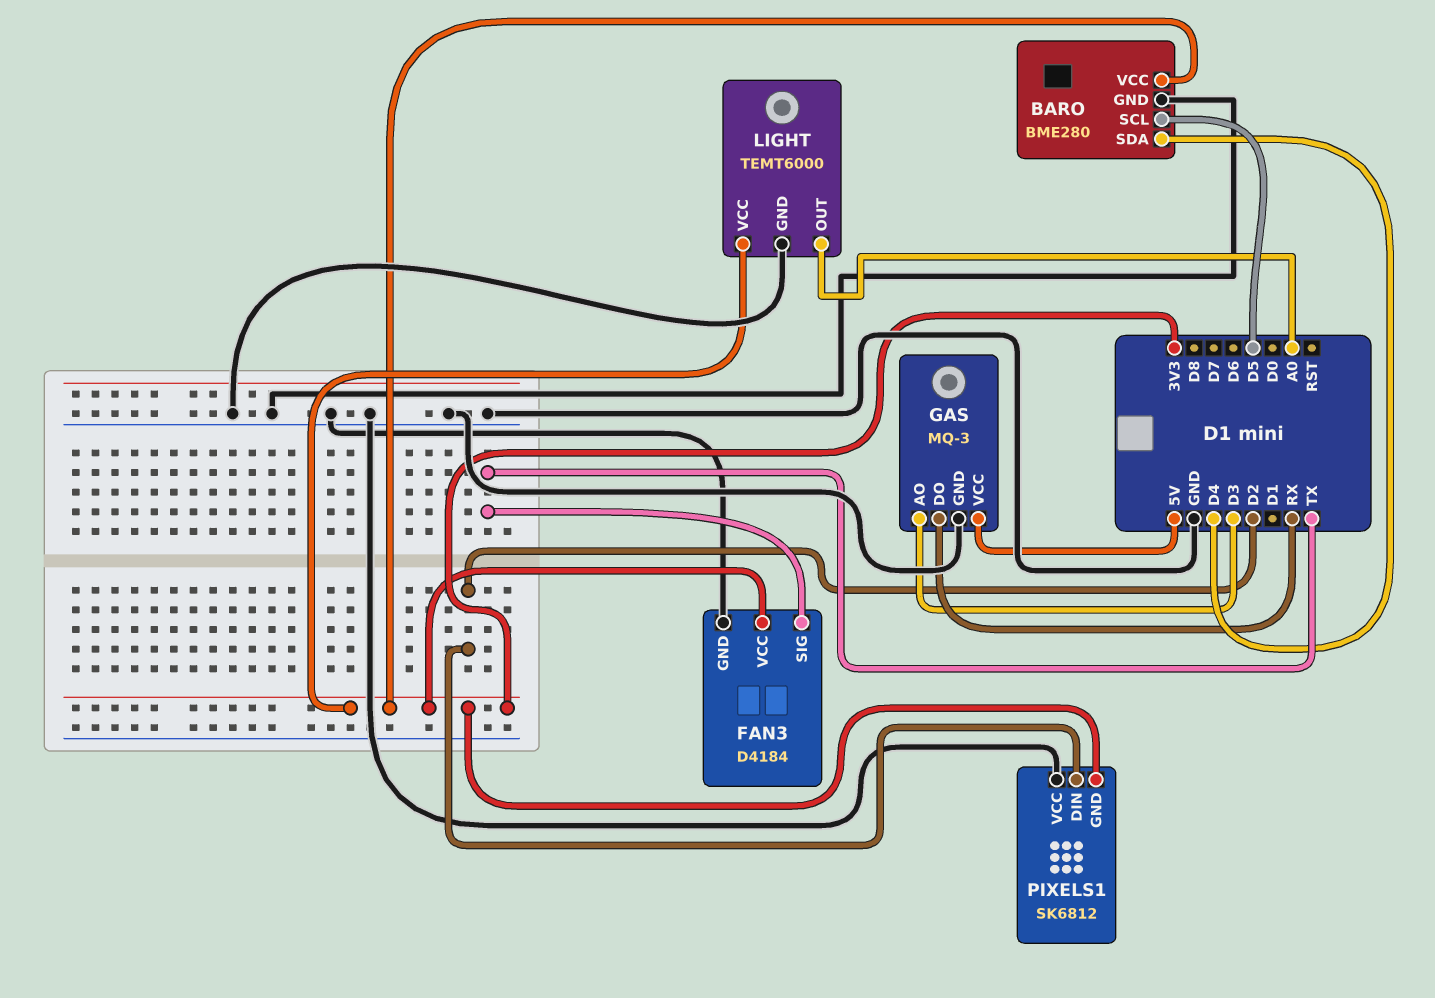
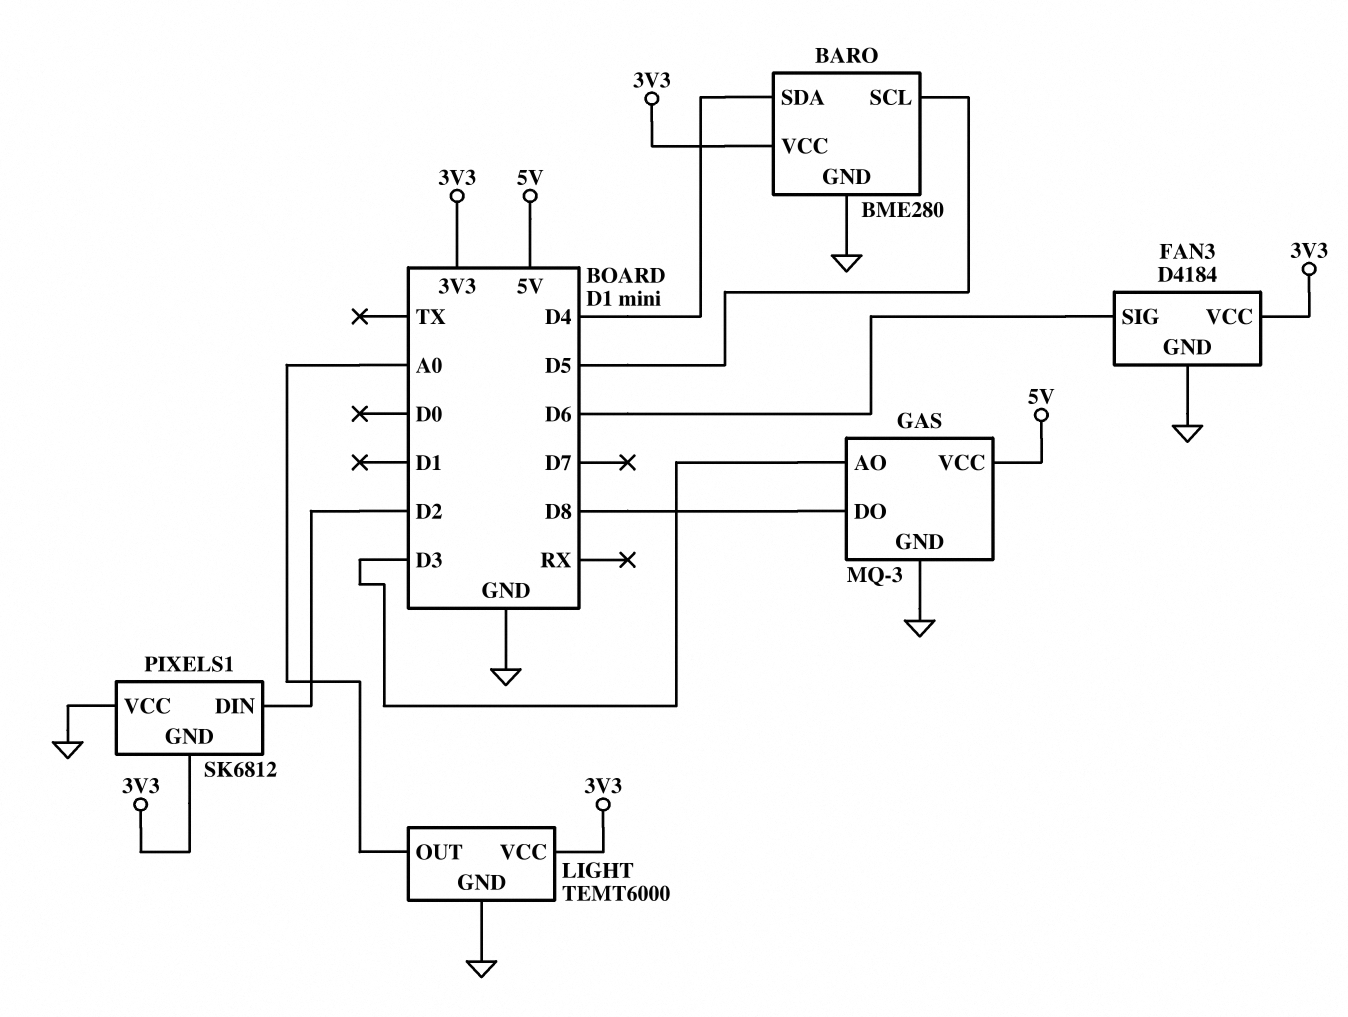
FAN3 pin SIG: TX -> D6
GAS pin DO: RX -> D8

